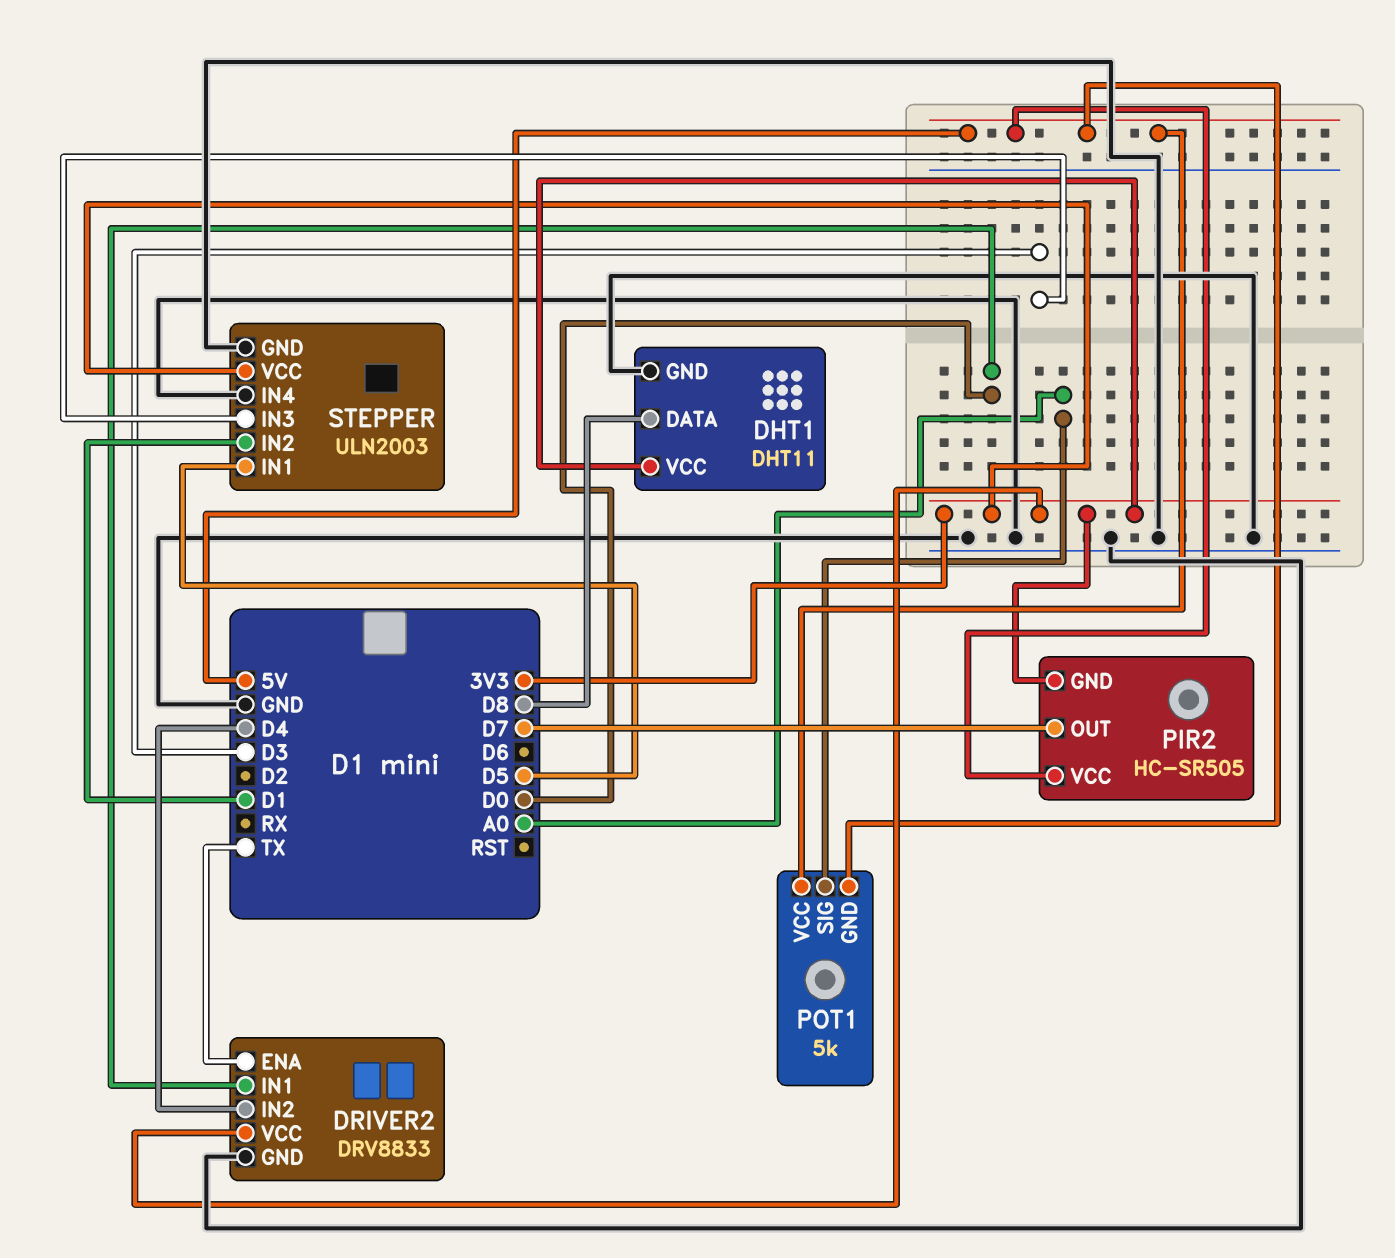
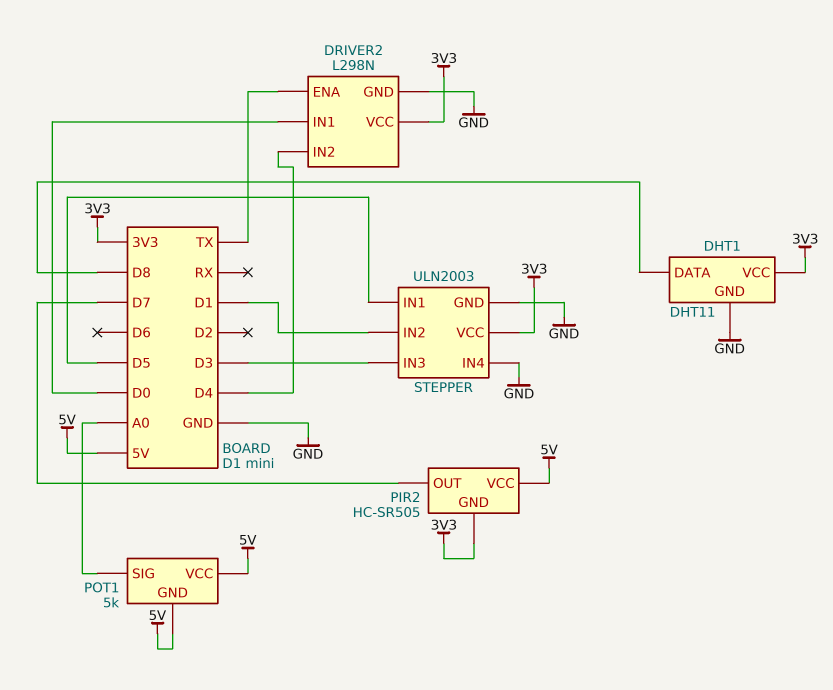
DRIVER2: DRV8833 -> L298N

